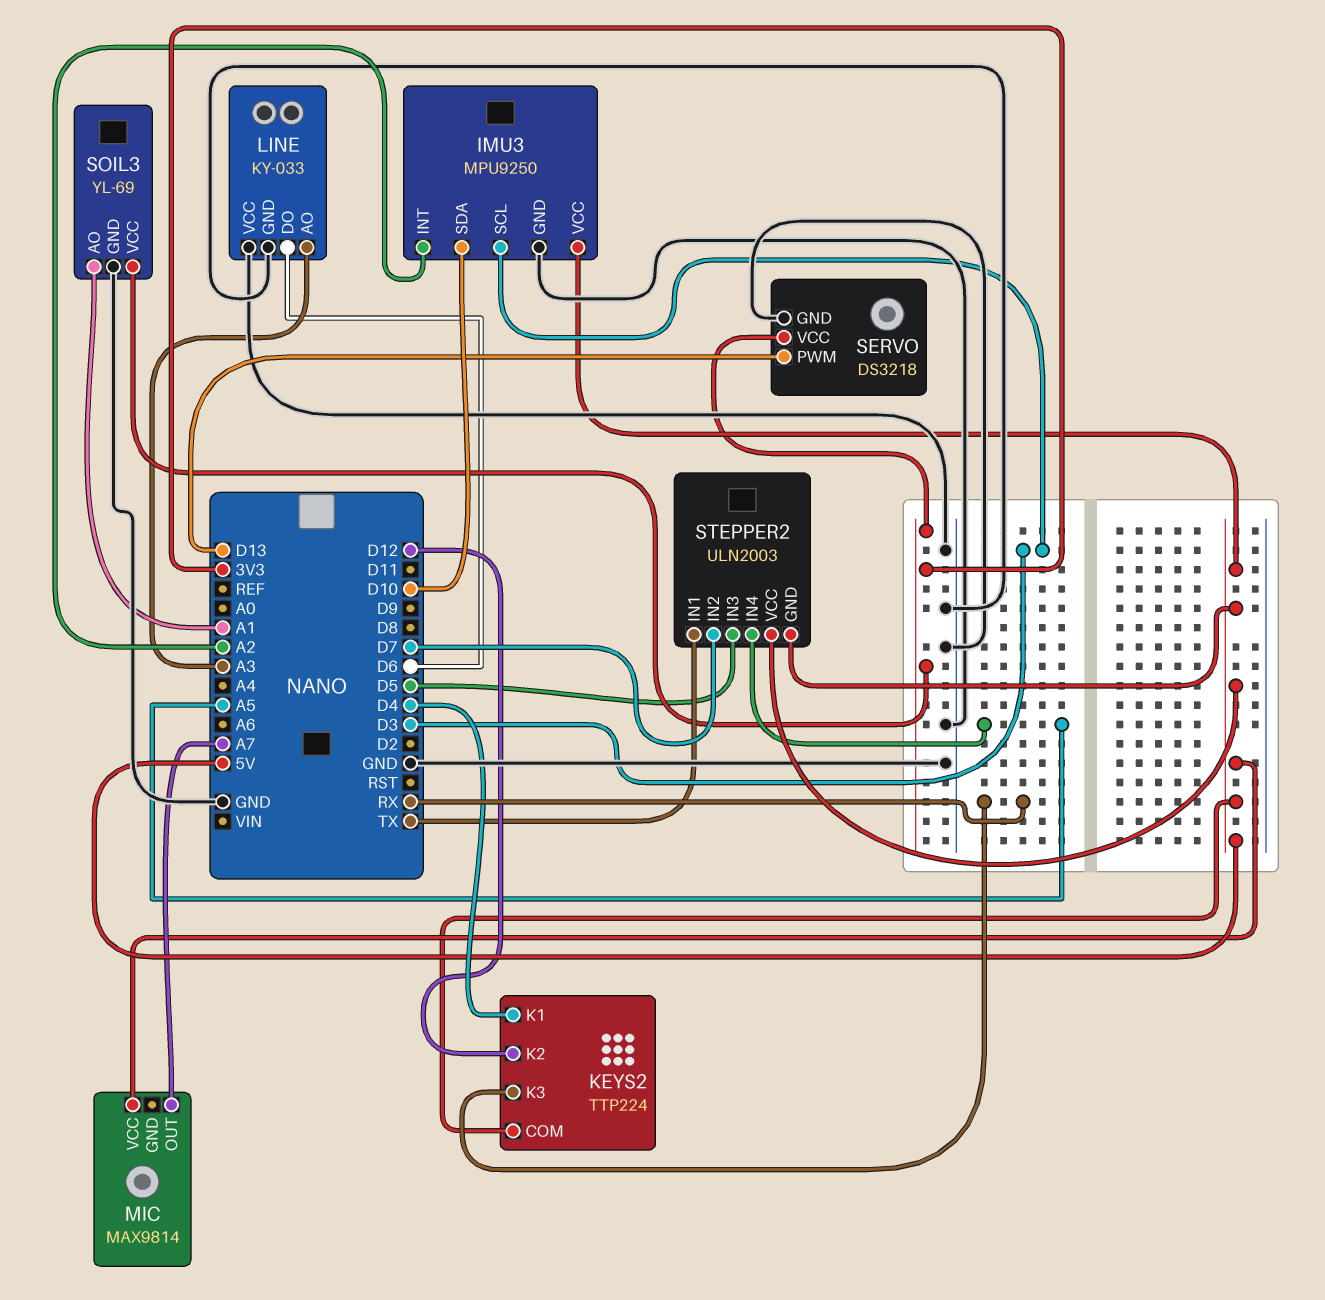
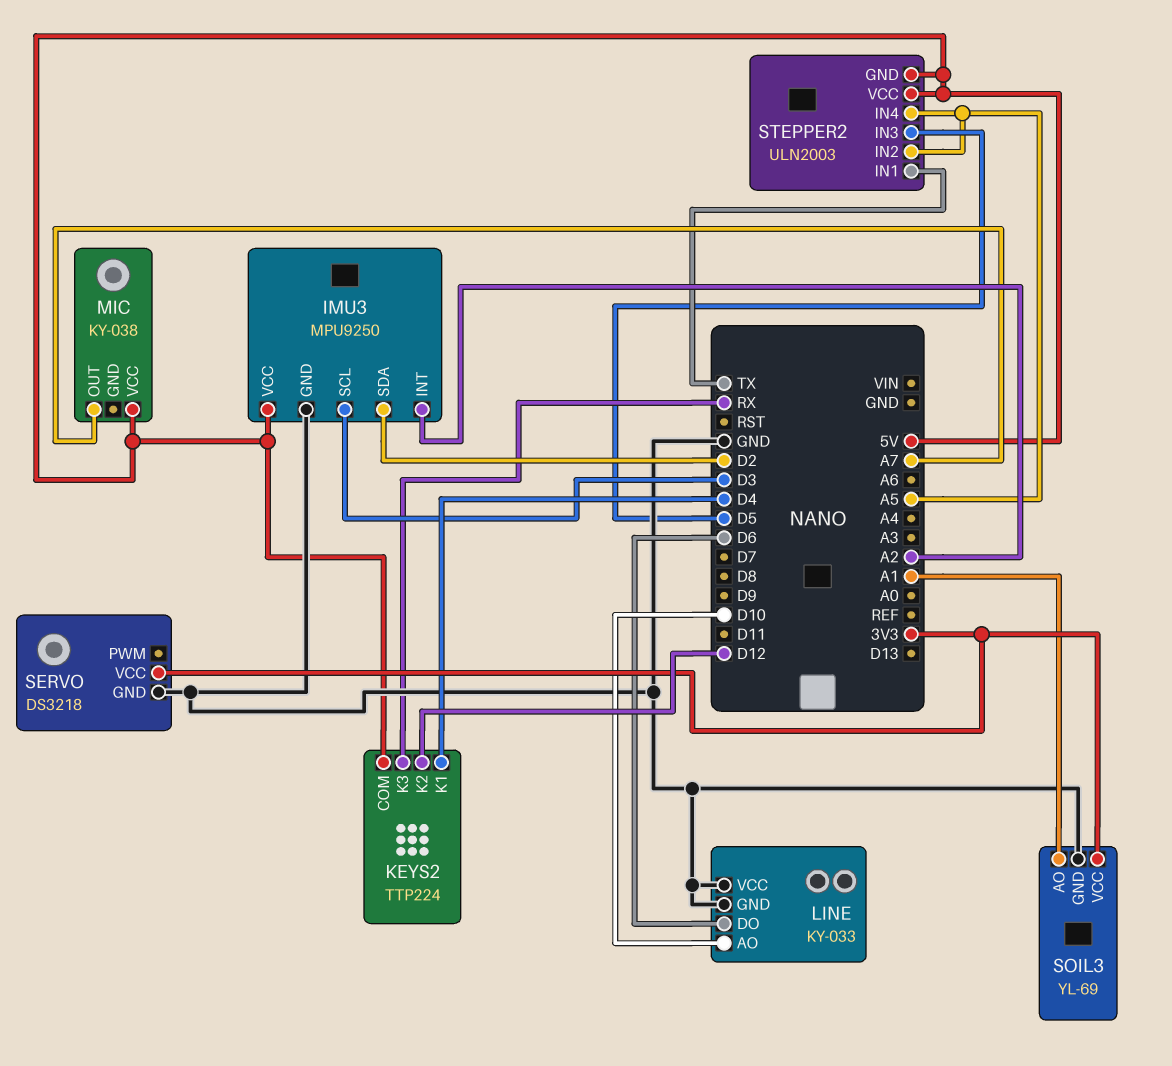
IMU3 pin SDA: D10 -> D2
LINE pin AO: A3 -> D10
MIC: MAX9814 -> KY-038
SERVO pin PWM: D13 -> none
STEPPER2 pin IN2: D7 -> A5

